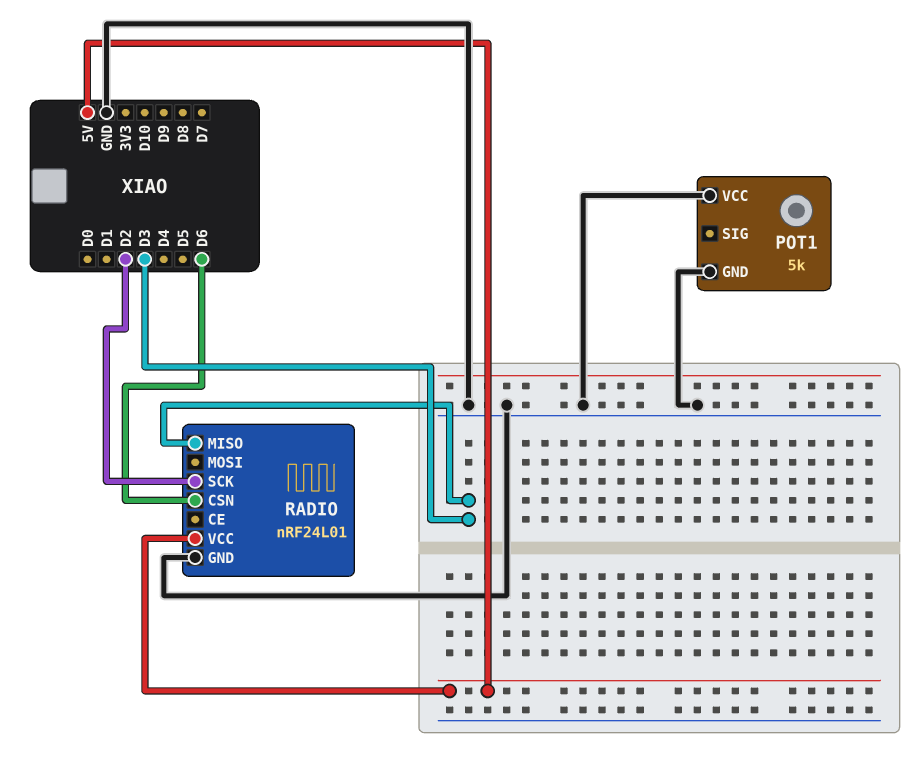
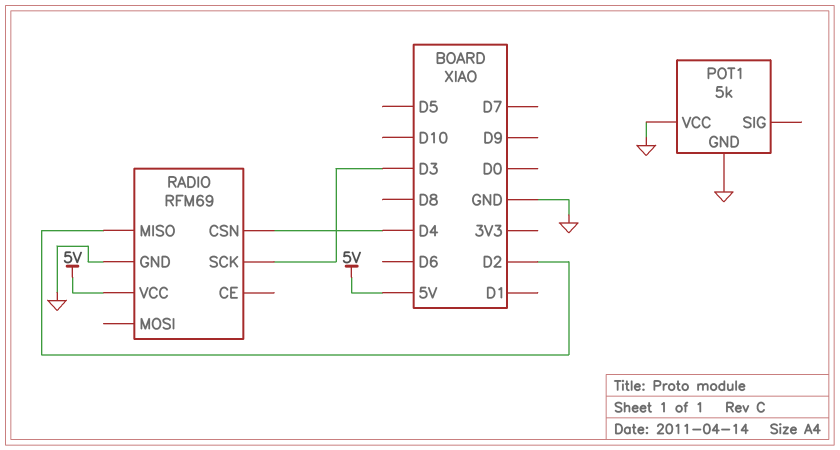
RADIO: nRF24L01 -> RFM69
RADIO pin CSN: D6 -> D4
RADIO pin MISO: D3 -> D2
RADIO pin SCK: D2 -> D3

